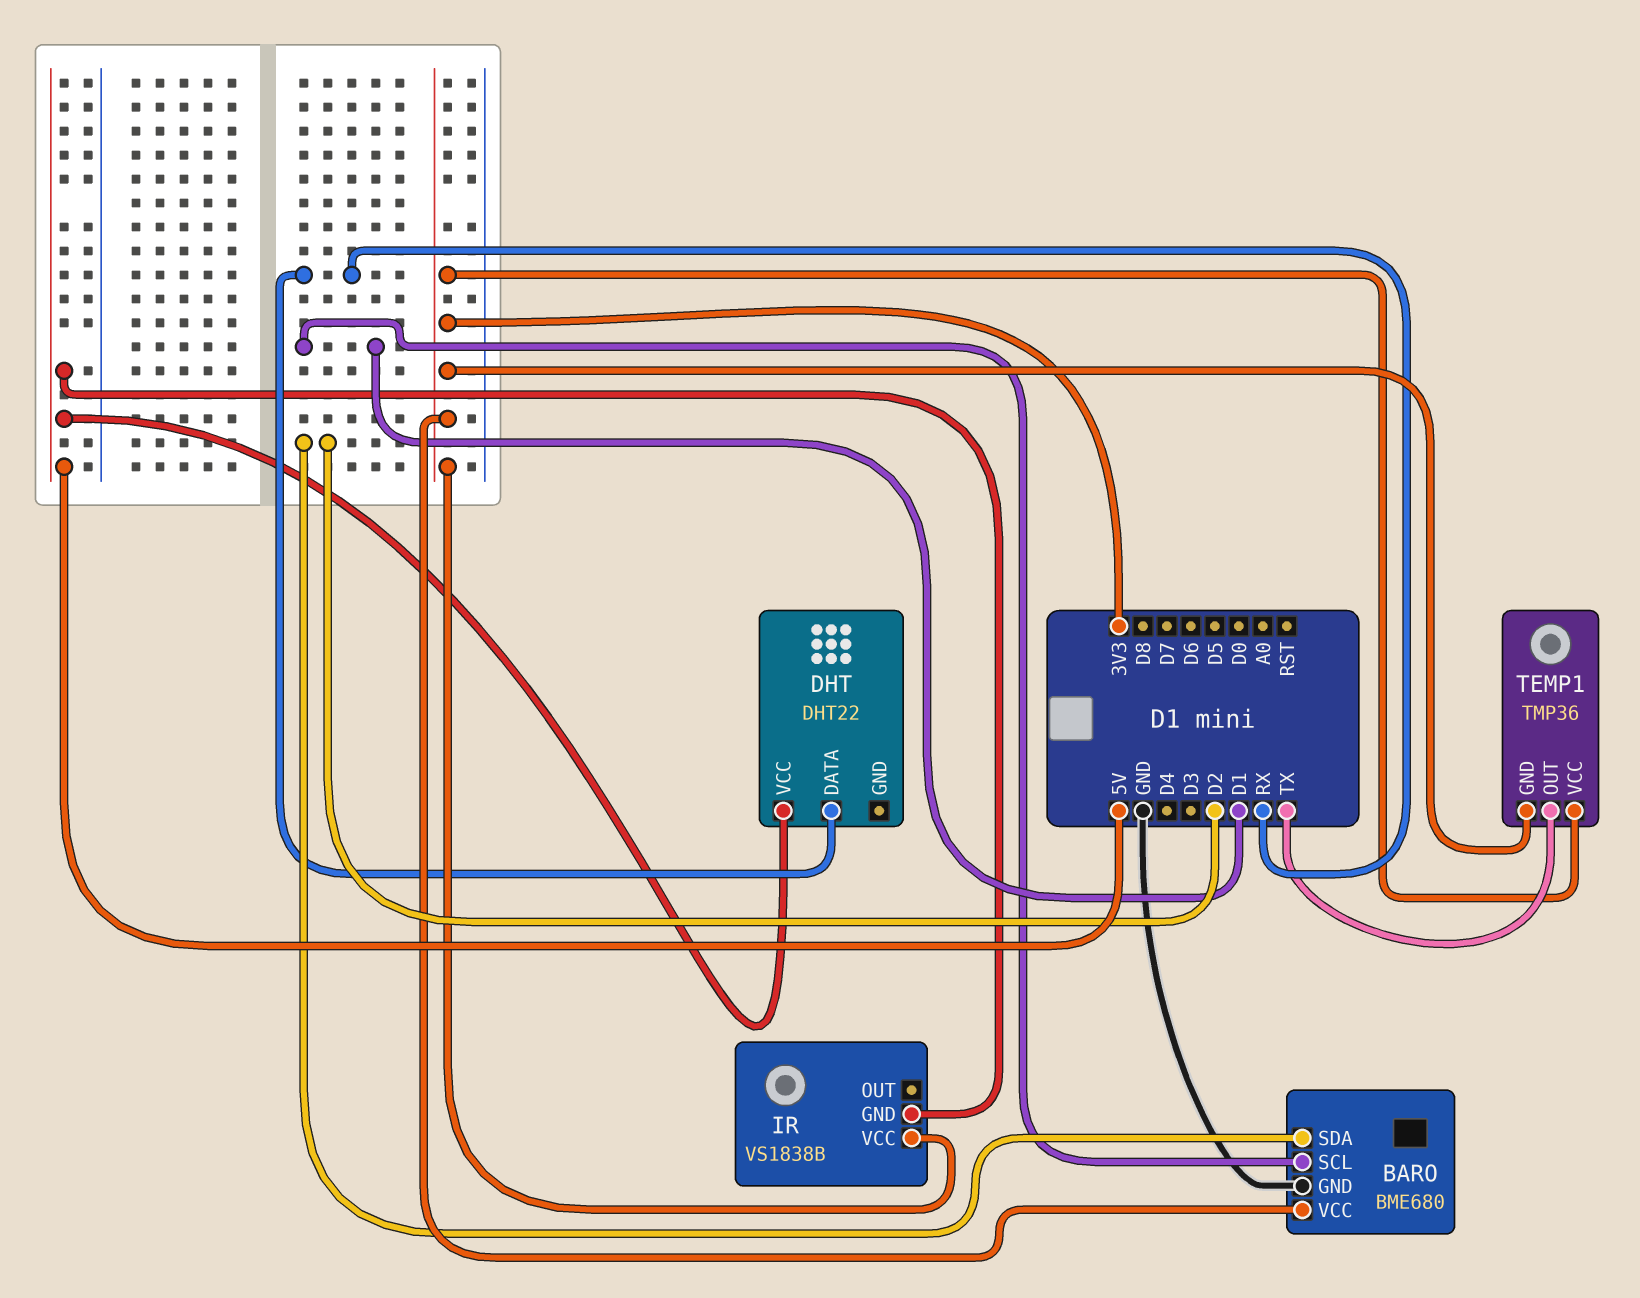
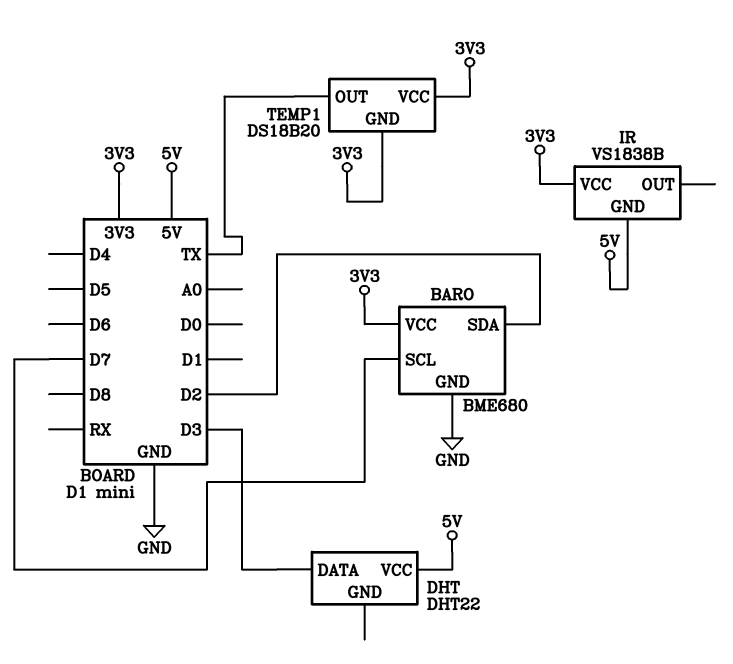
BARO pin SCL: D1 -> D7
DHT pin DATA: RX -> D3
TEMP1: TMP36 -> DS18B20

